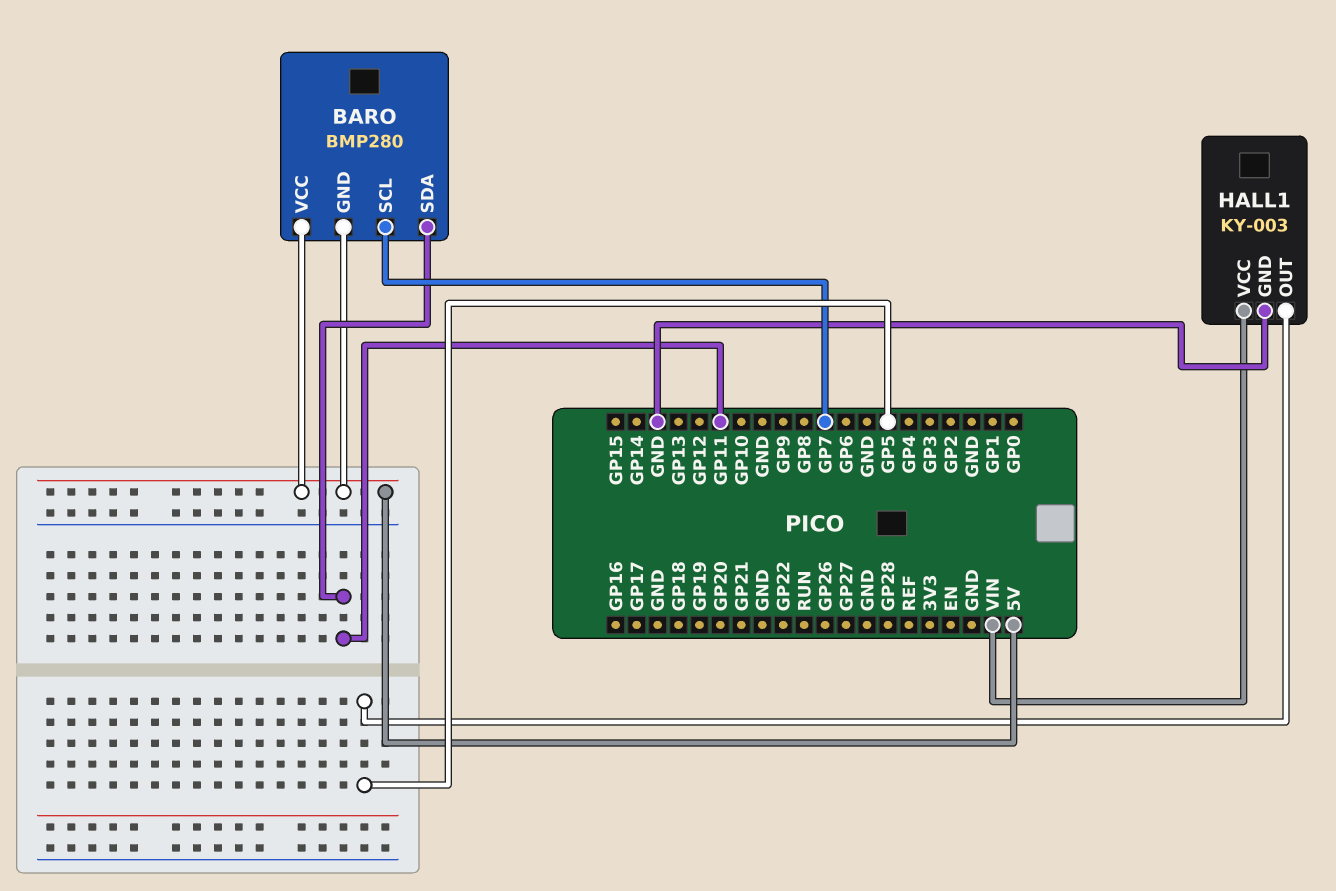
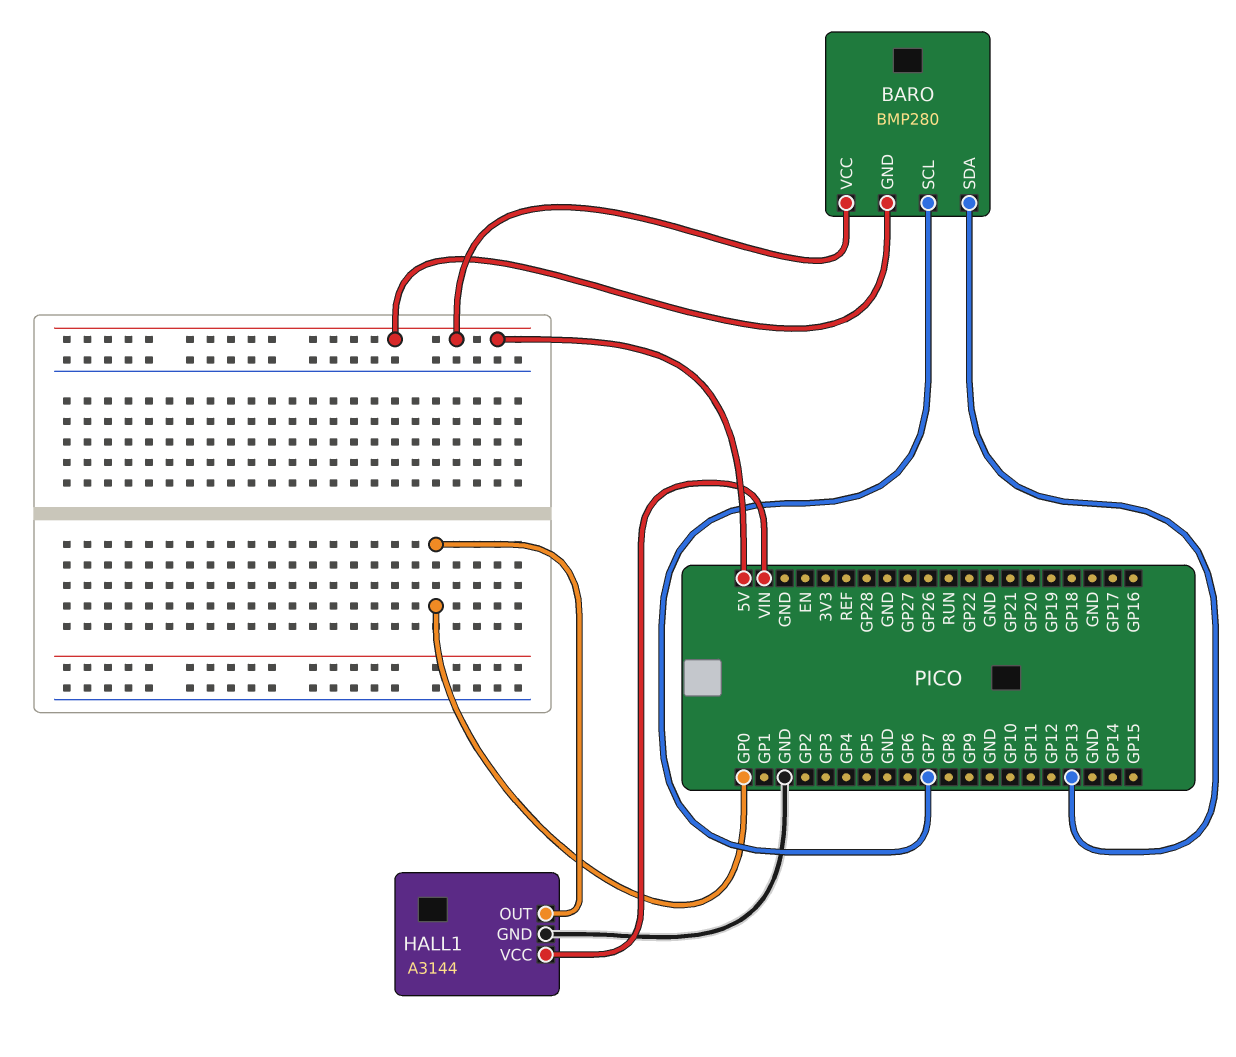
BARO pin SDA: GP11 -> GP13
HALL1: KY-003 -> A3144
HALL1 pin OUT: GP5 -> GP0

